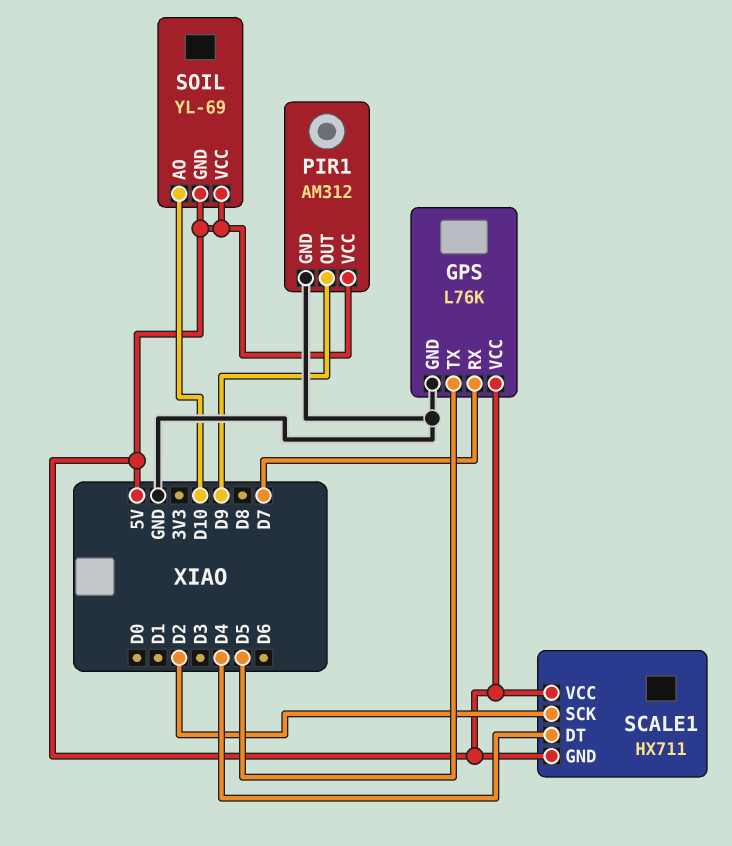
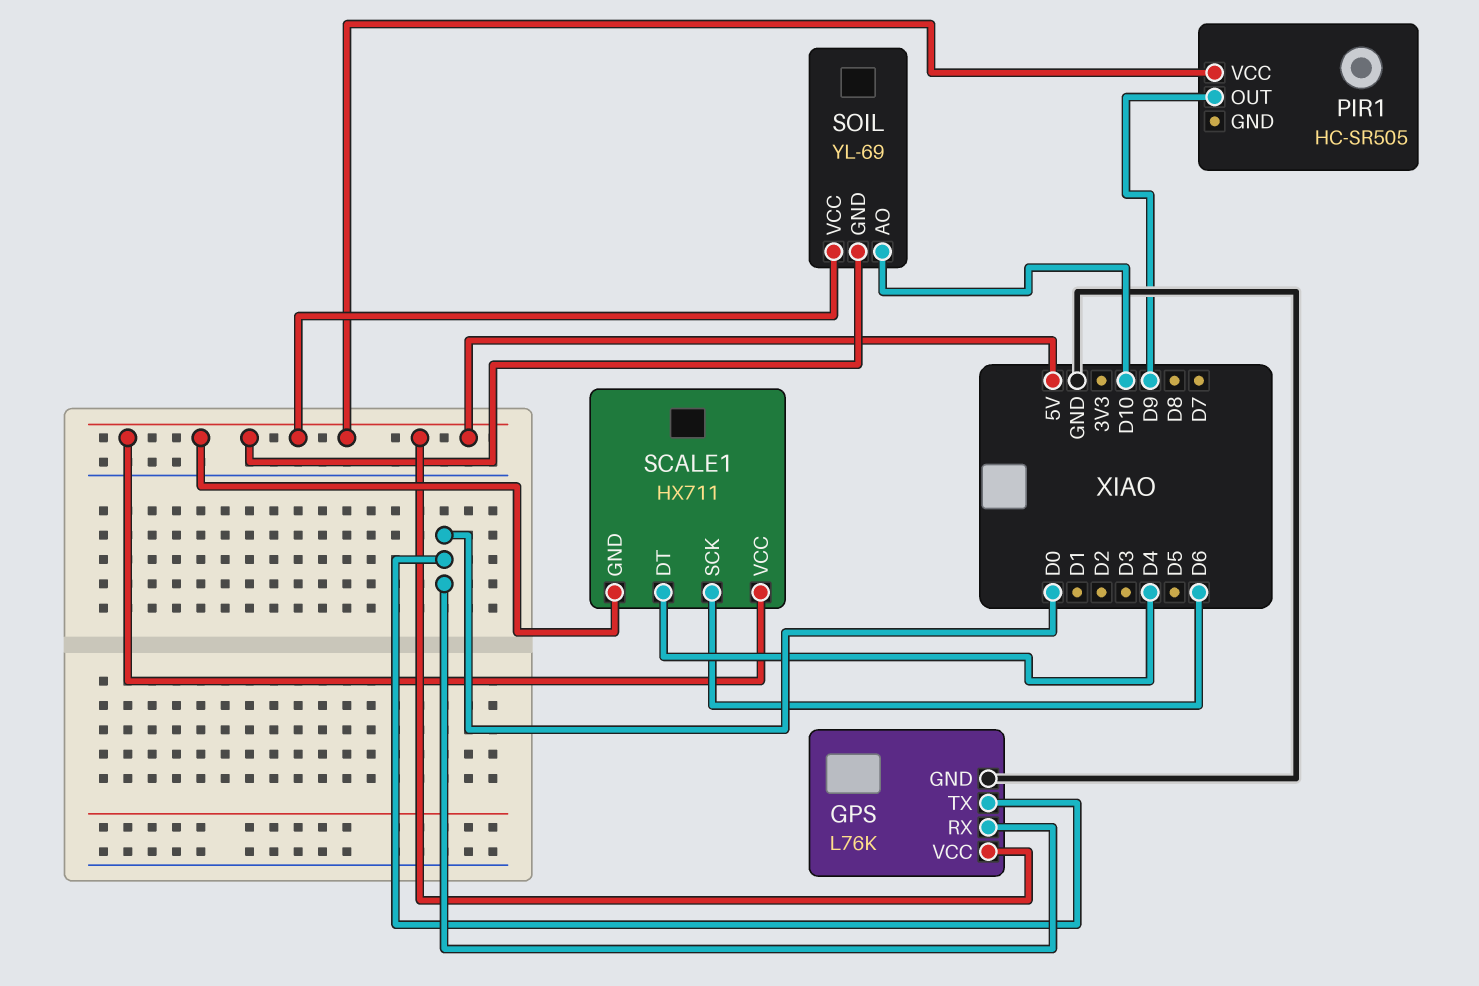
GPS pin RX: D7 -> D0
GPS pin TX: D5 -> D0
PIR1: AM312 -> HC-SR505
PIR1 pin GND: GND -> none
SCALE1 pin SCK: D2 -> D6

